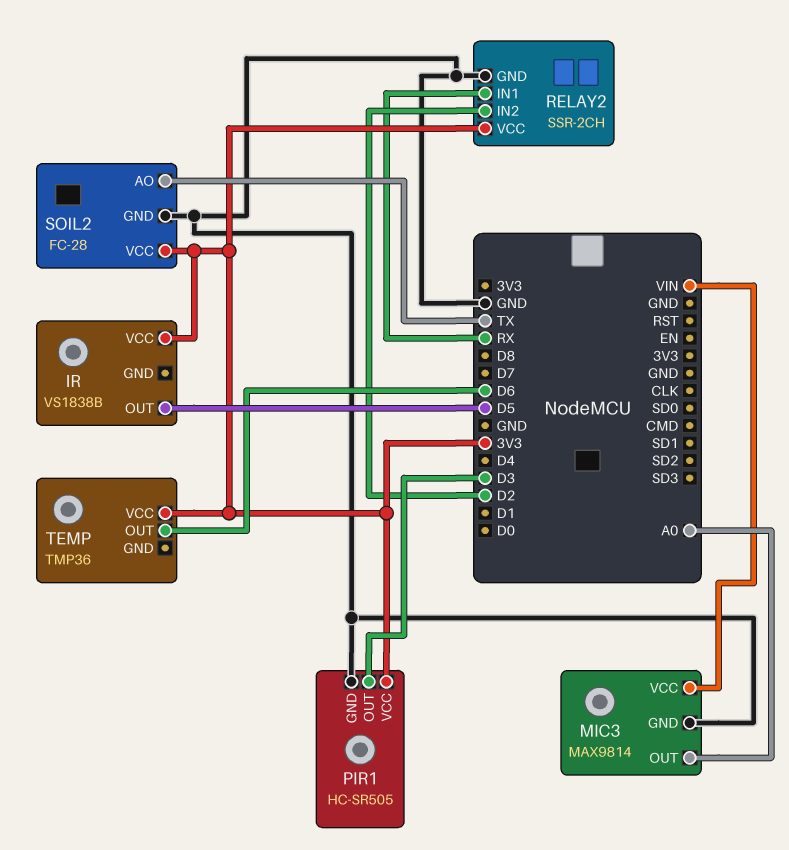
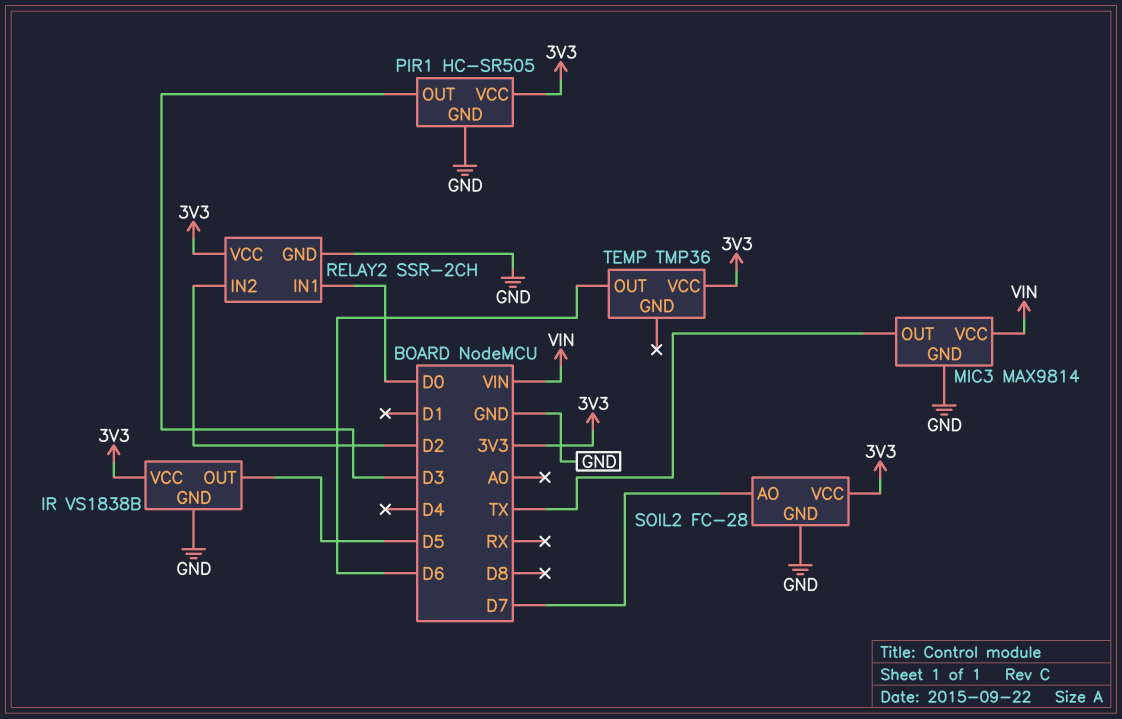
IR pin GND: none -> GND
MIC3 pin OUT: A0 -> TX
RELAY2 pin IN1: RX -> D0
SOIL2 pin AO: TX -> D7

